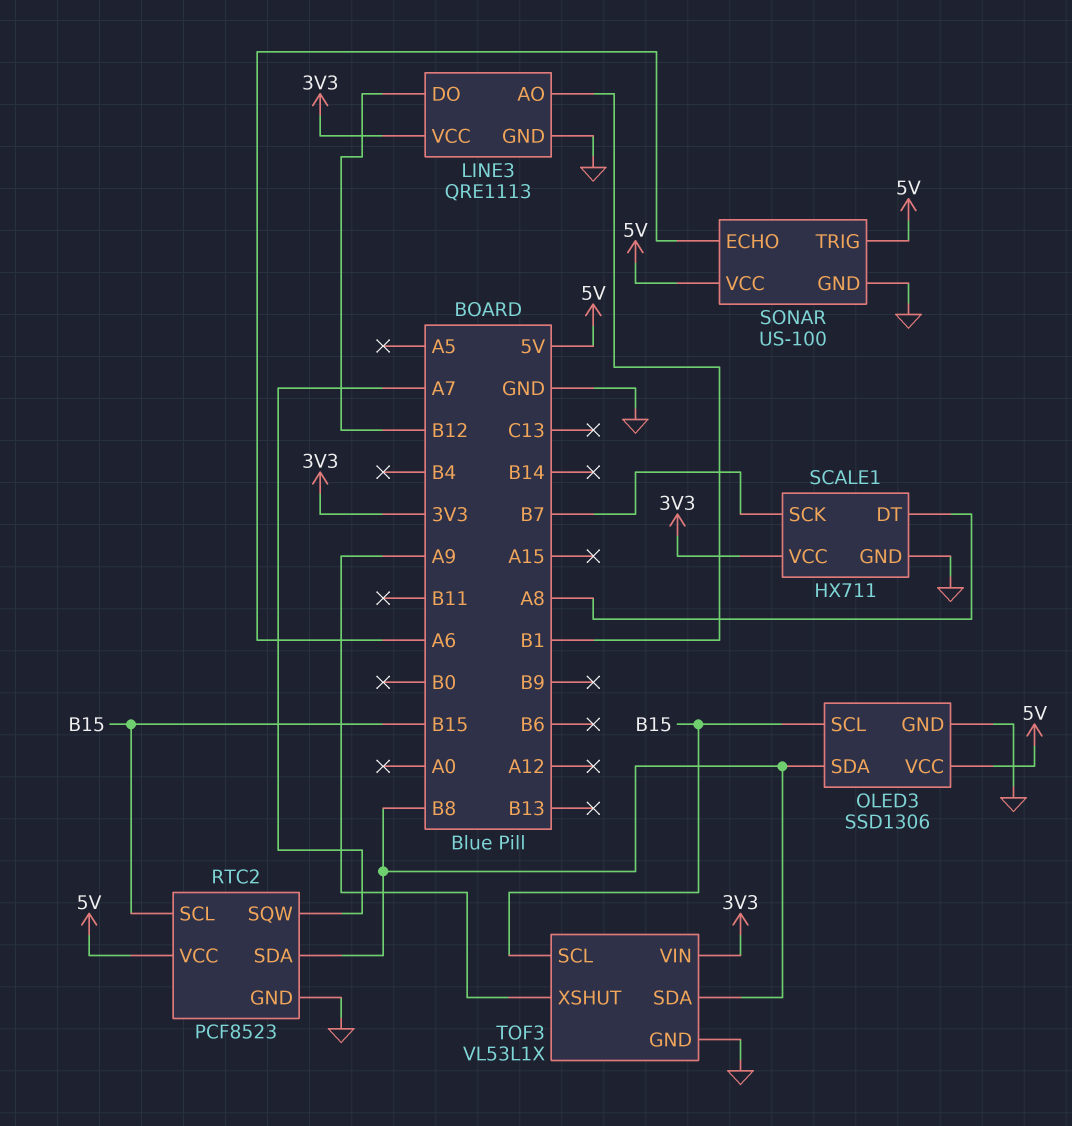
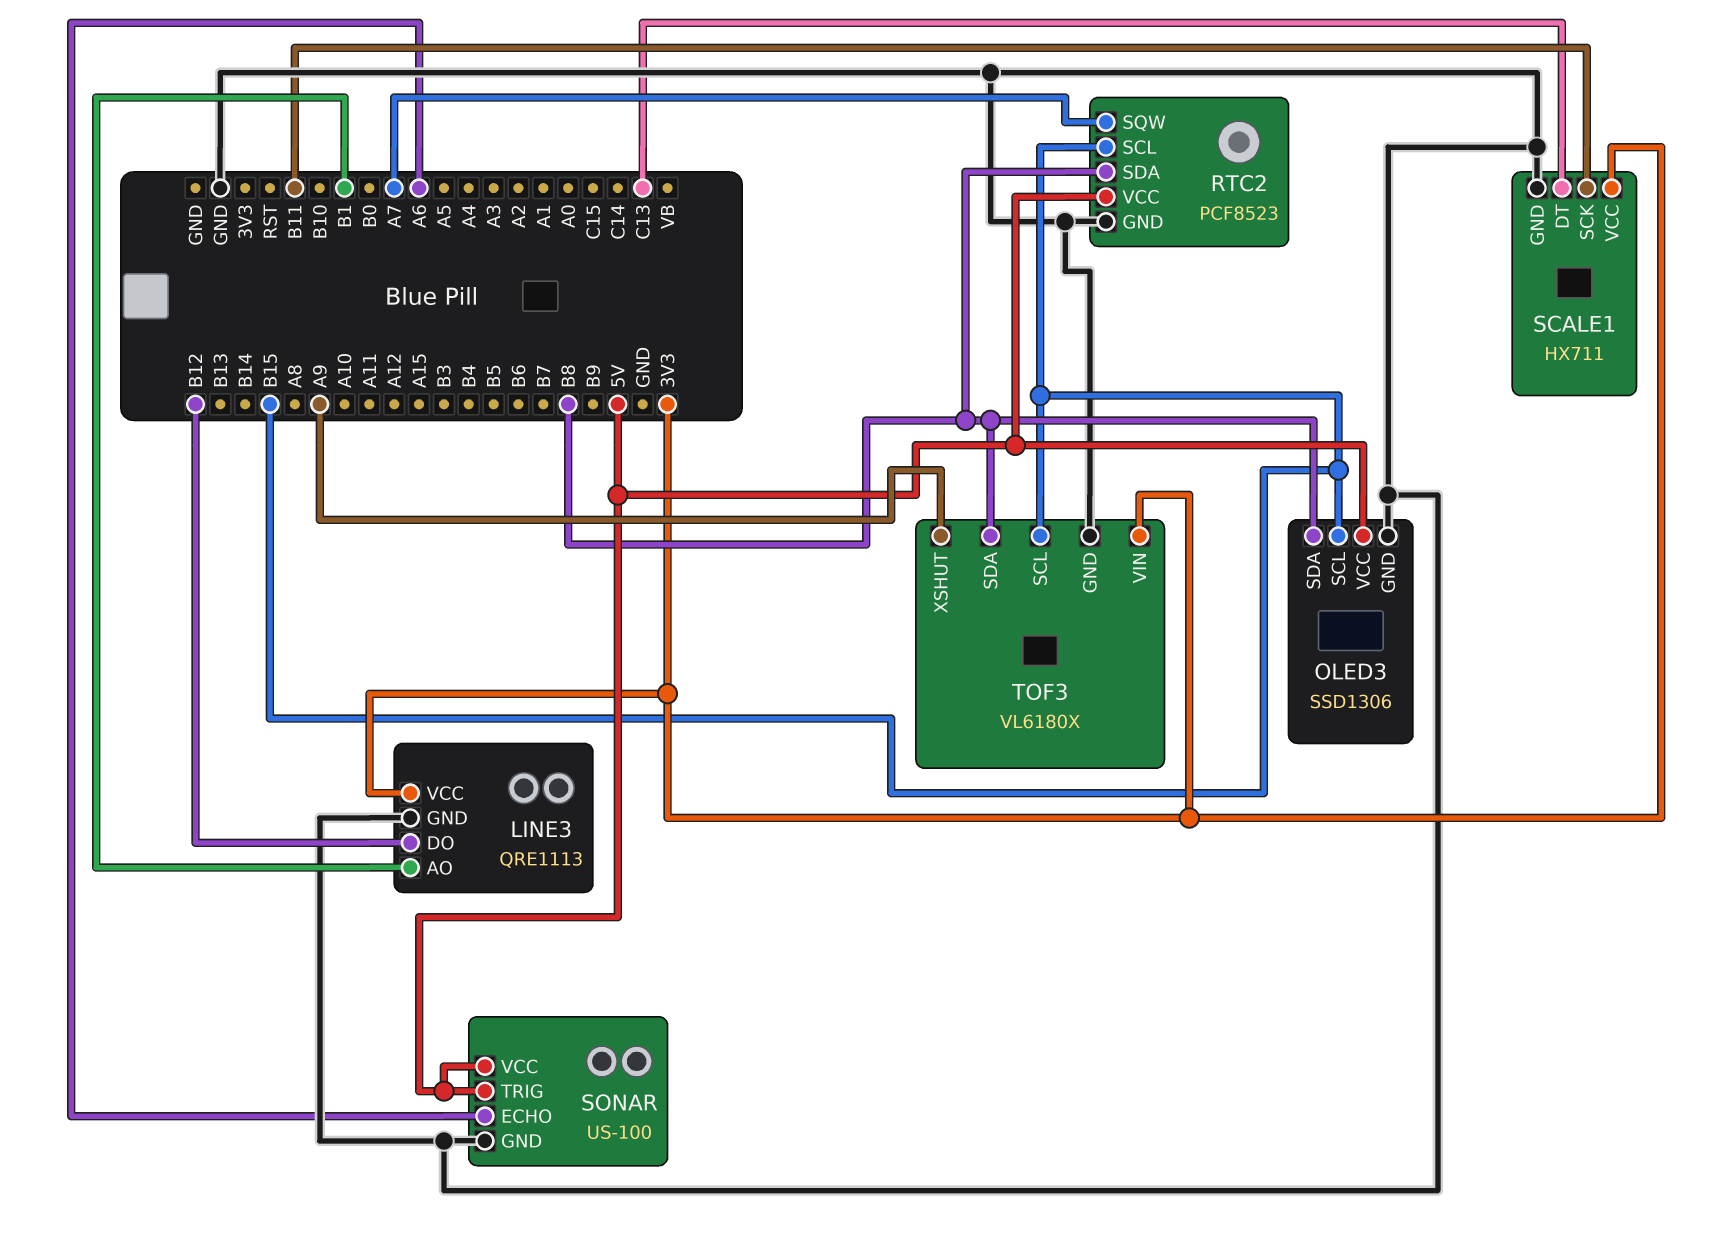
SCALE1 pin DT: A8 -> C13
SCALE1 pin SCK: B7 -> B11
TOF3: VL53L1X -> VL6180X

